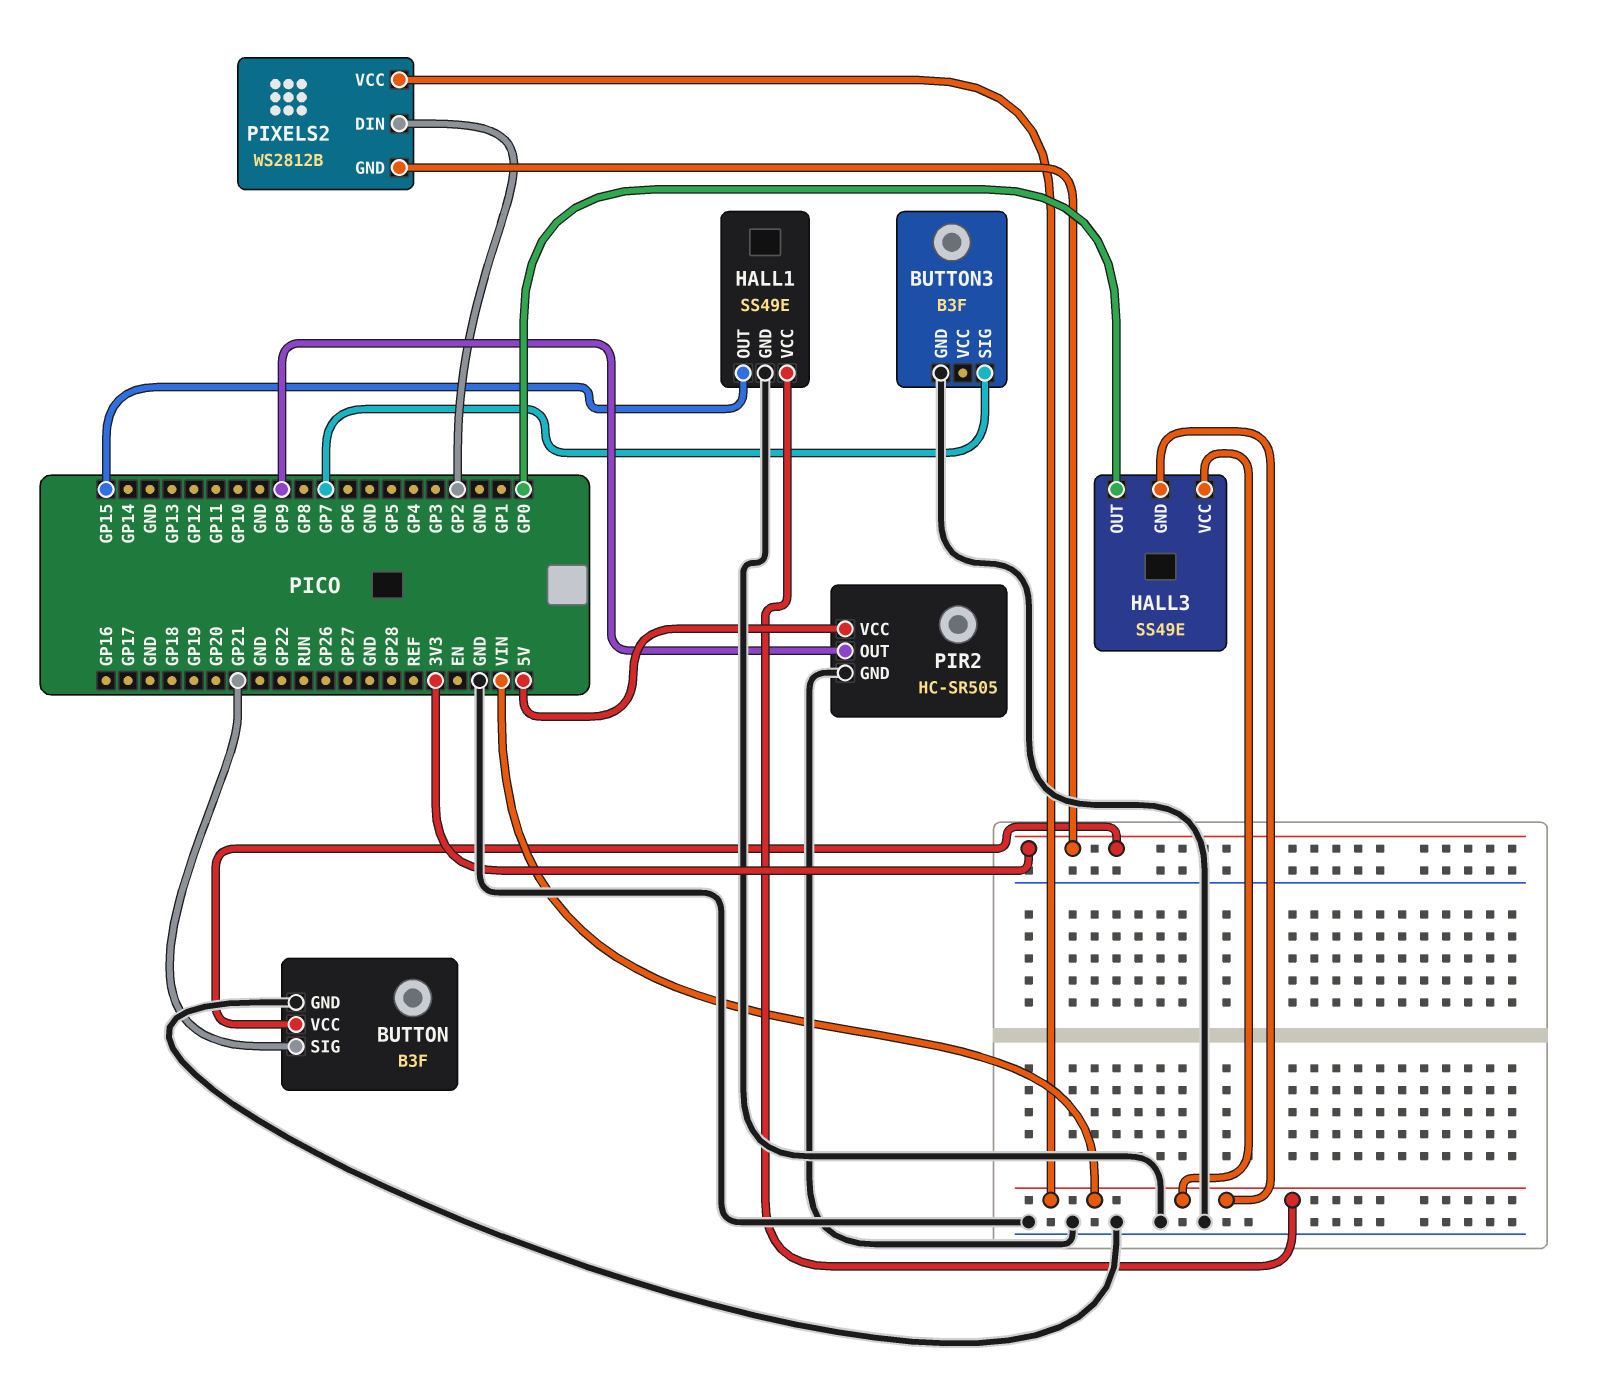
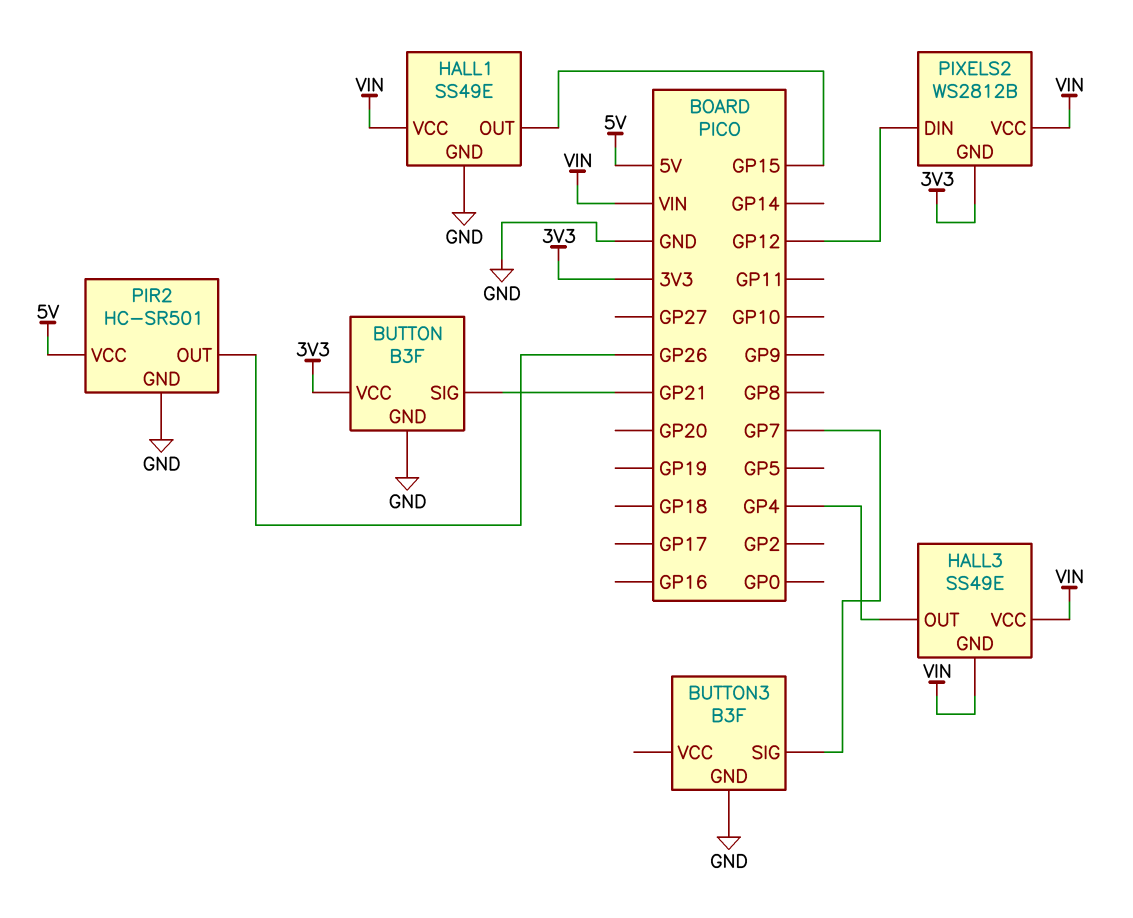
HALL3 pin OUT: GP0 -> GP4
PIR2: HC-SR505 -> HC-SR501
PIR2 pin OUT: GP9 -> GP26
PIXELS2 pin DIN: GP2 -> GP12

